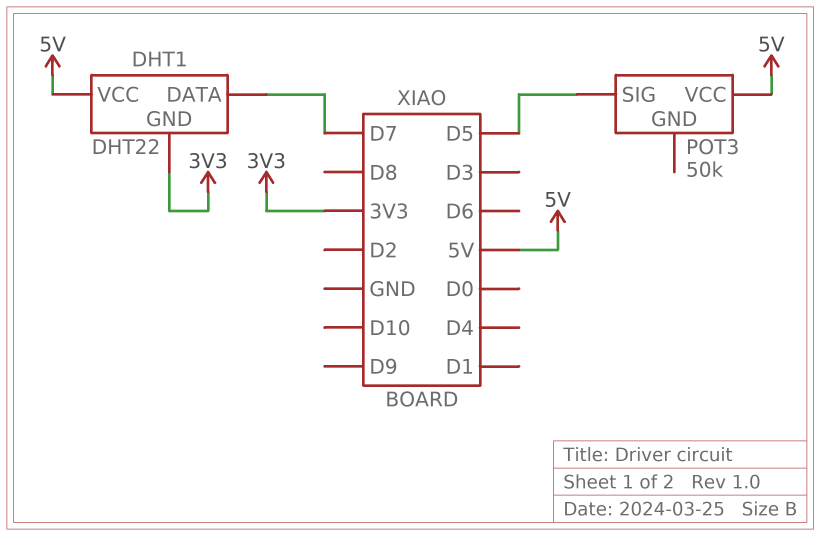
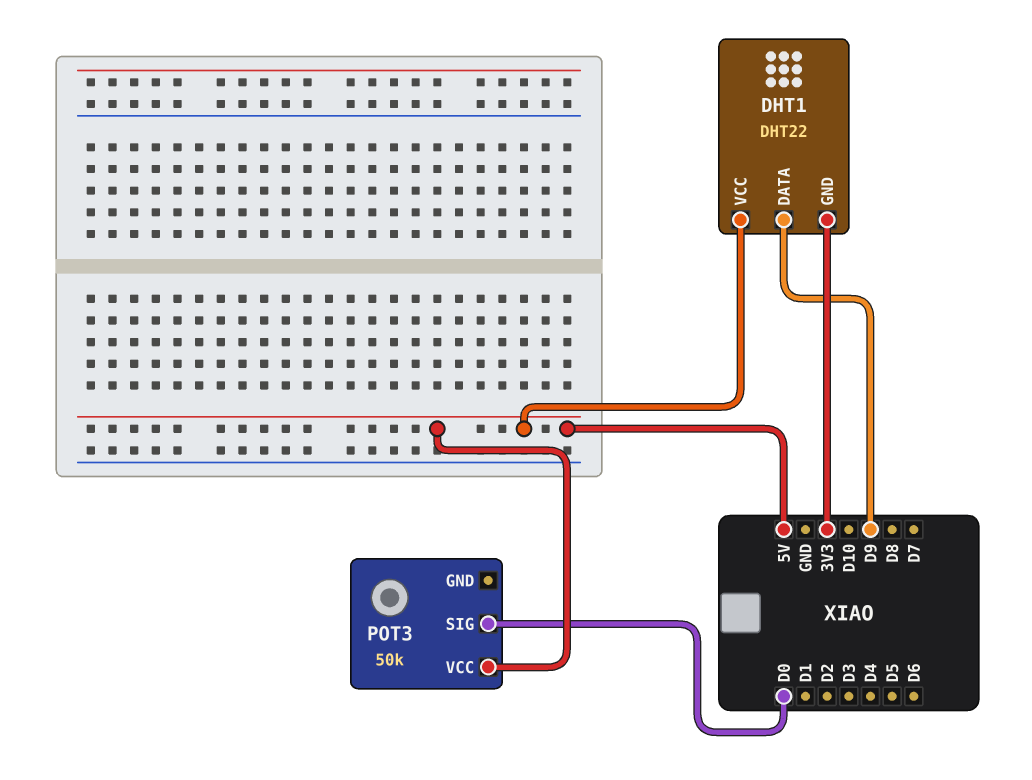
DHT1 pin DATA: D7 -> D9
POT3 pin SIG: D5 -> D0

